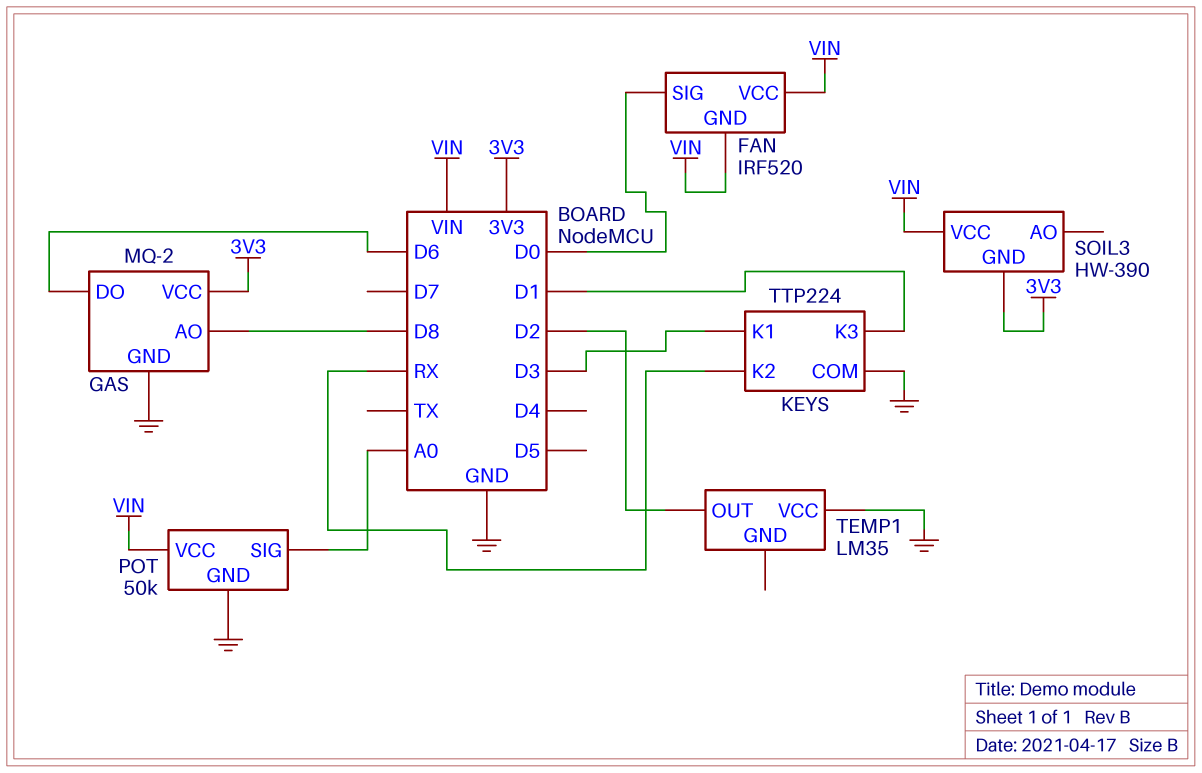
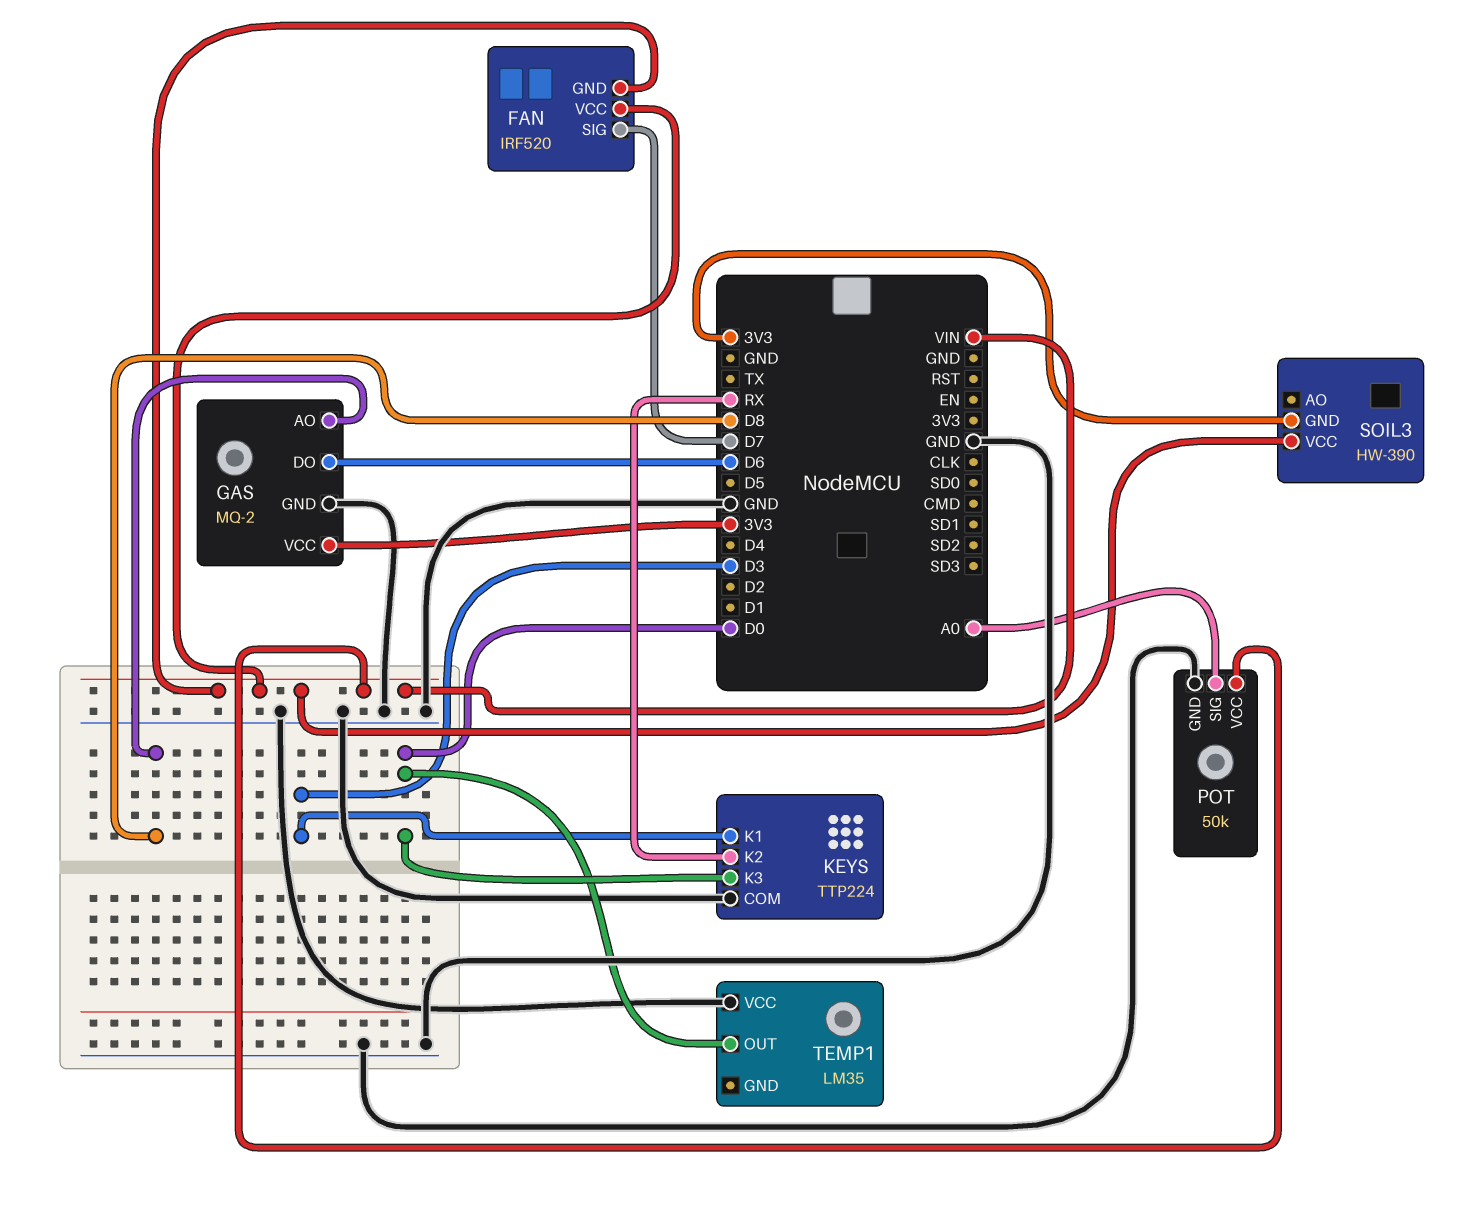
FAN pin SIG: D0 -> D7
KEYS pin K3: D1 -> D0
TEMP1 pin OUT: D2 -> D0

